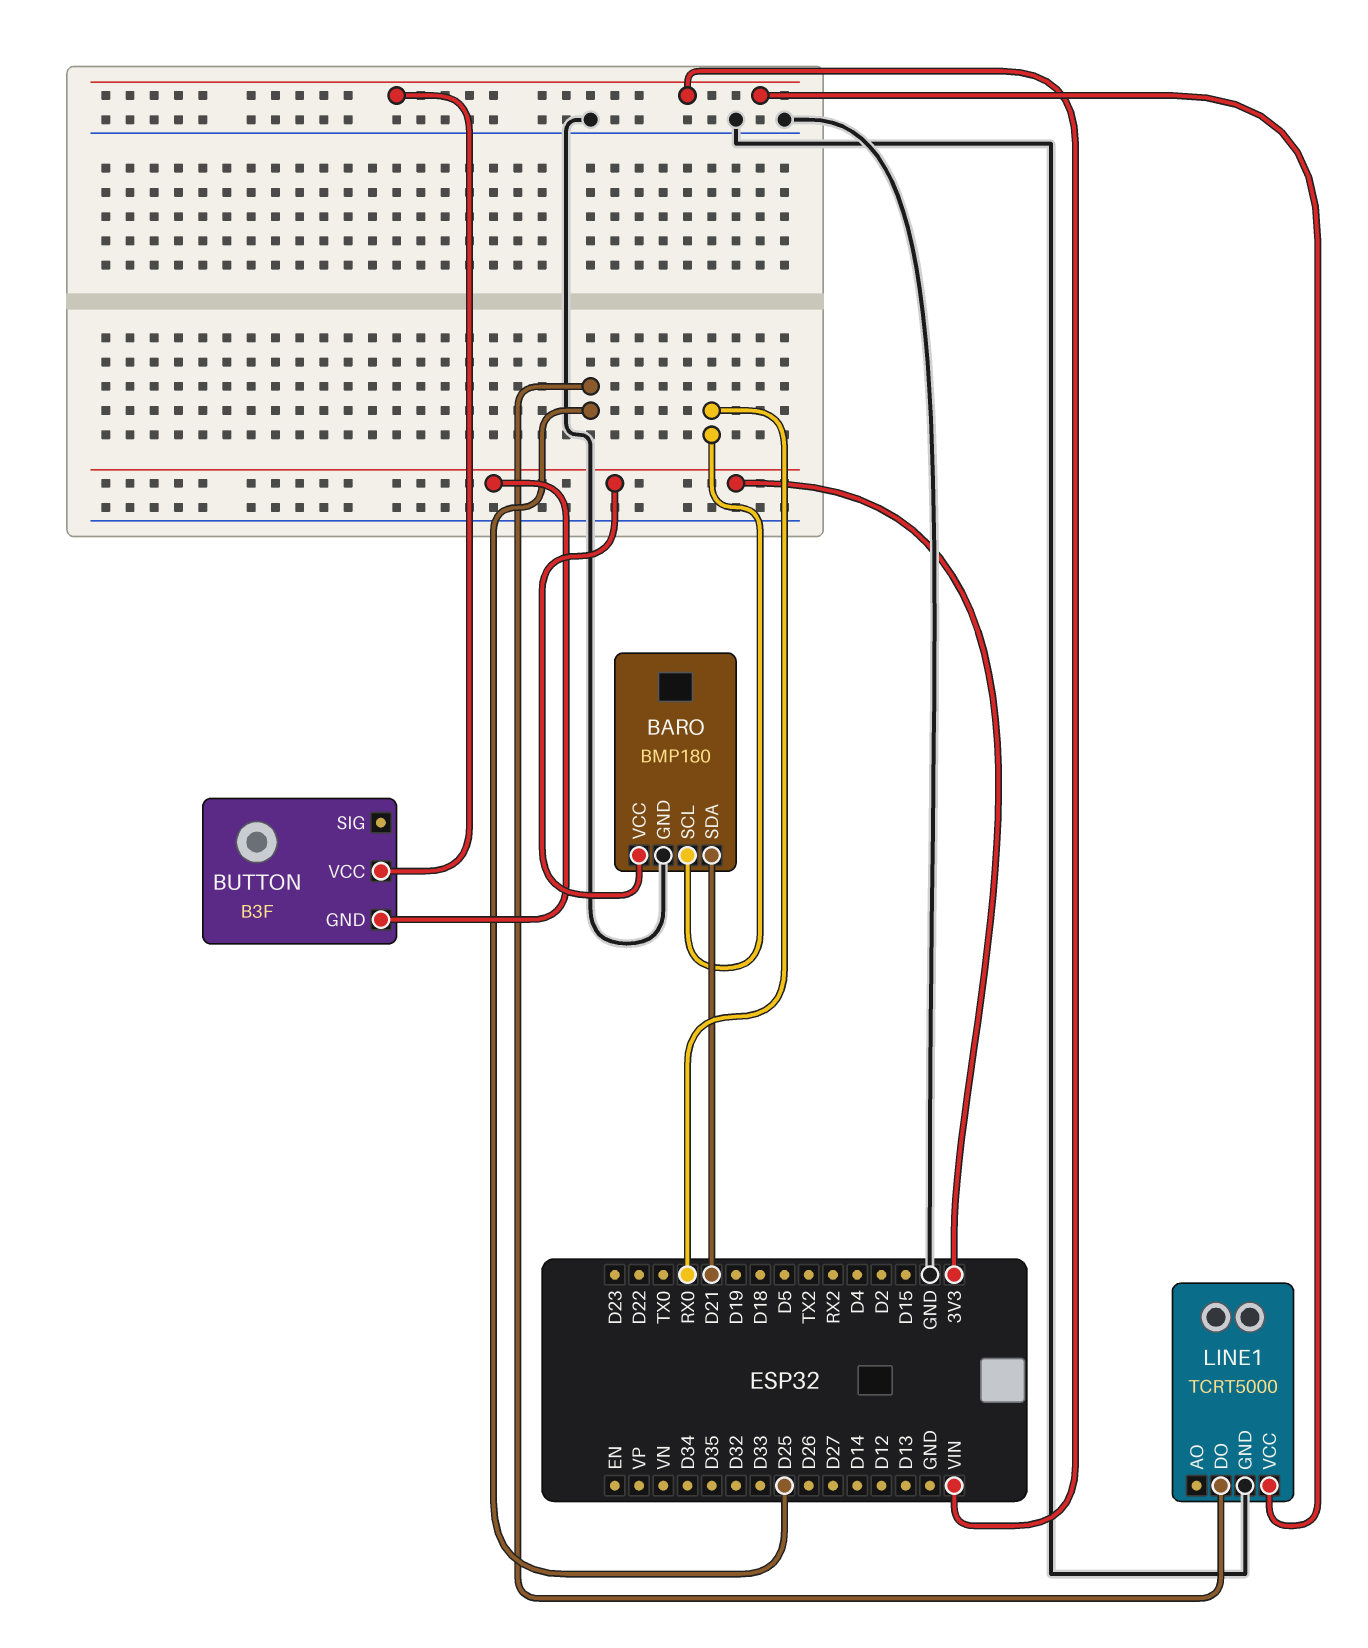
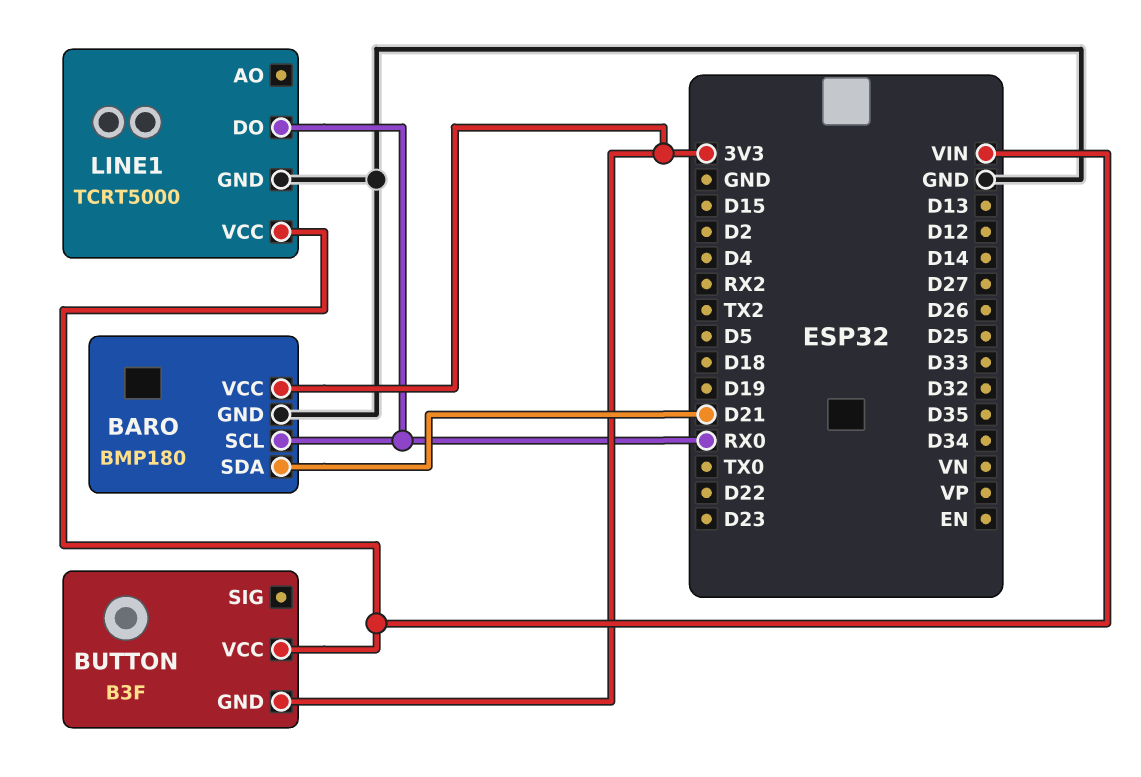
LINE1 pin DO: D25 -> RX0

